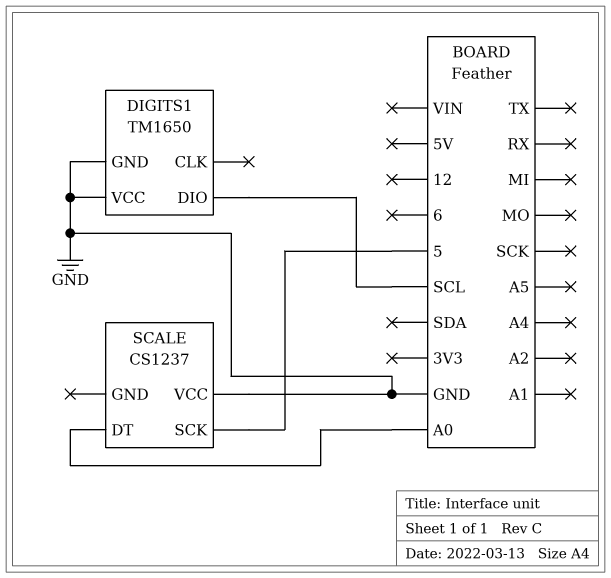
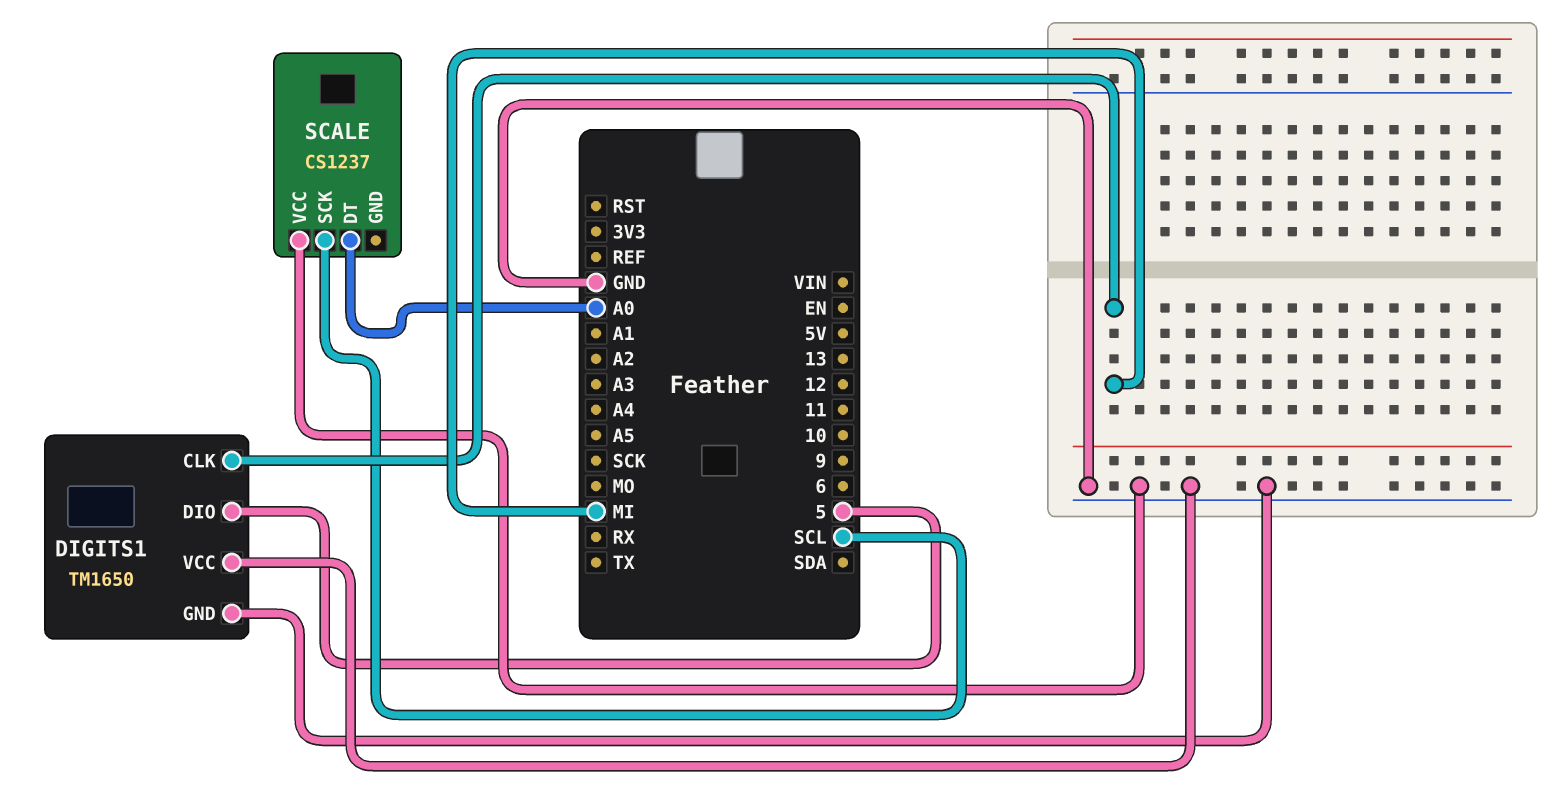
DIGITS1 pin CLK: none -> MI
DIGITS1 pin DIO: SCL -> 5
SCALE pin SCK: 5 -> SCL

